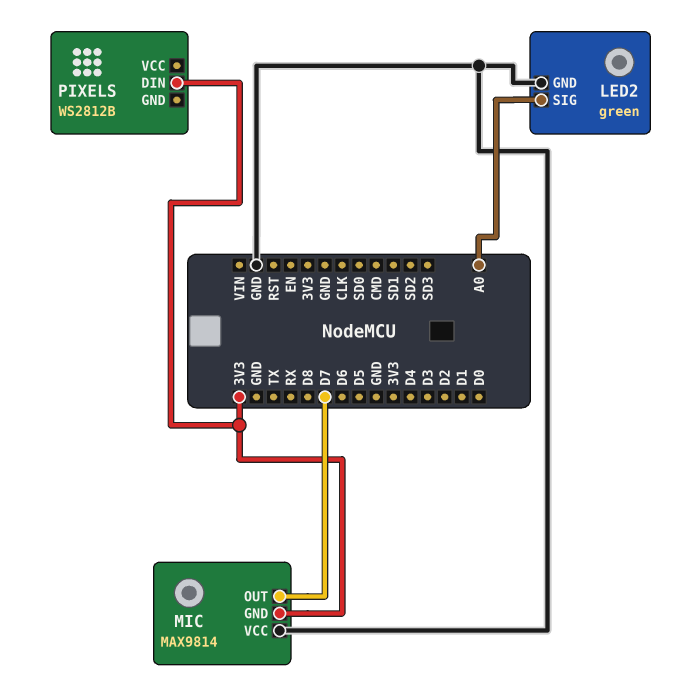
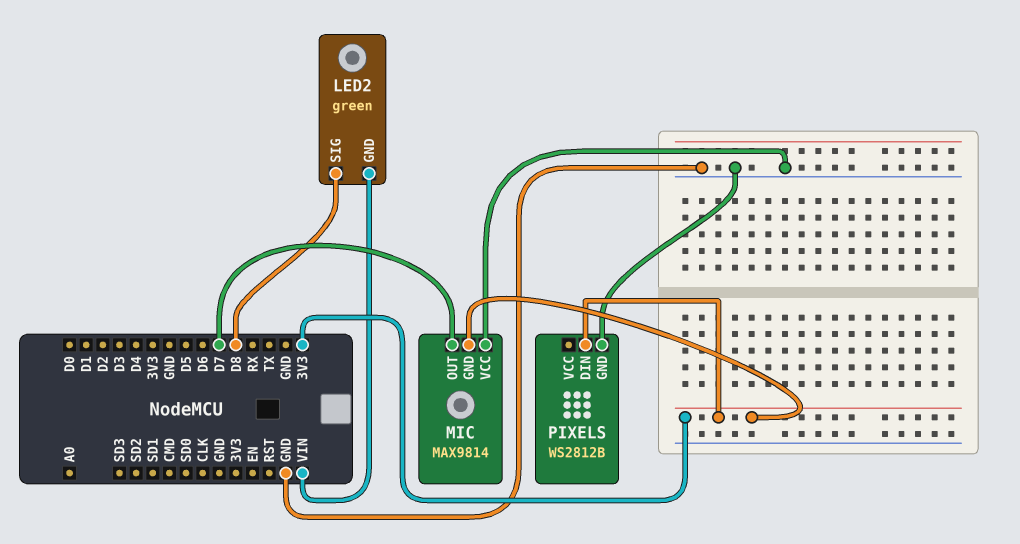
LED2 pin GND: GND -> VIN
LED2 pin SIG: A0 -> D8
PIXELS pin GND: none -> GND

